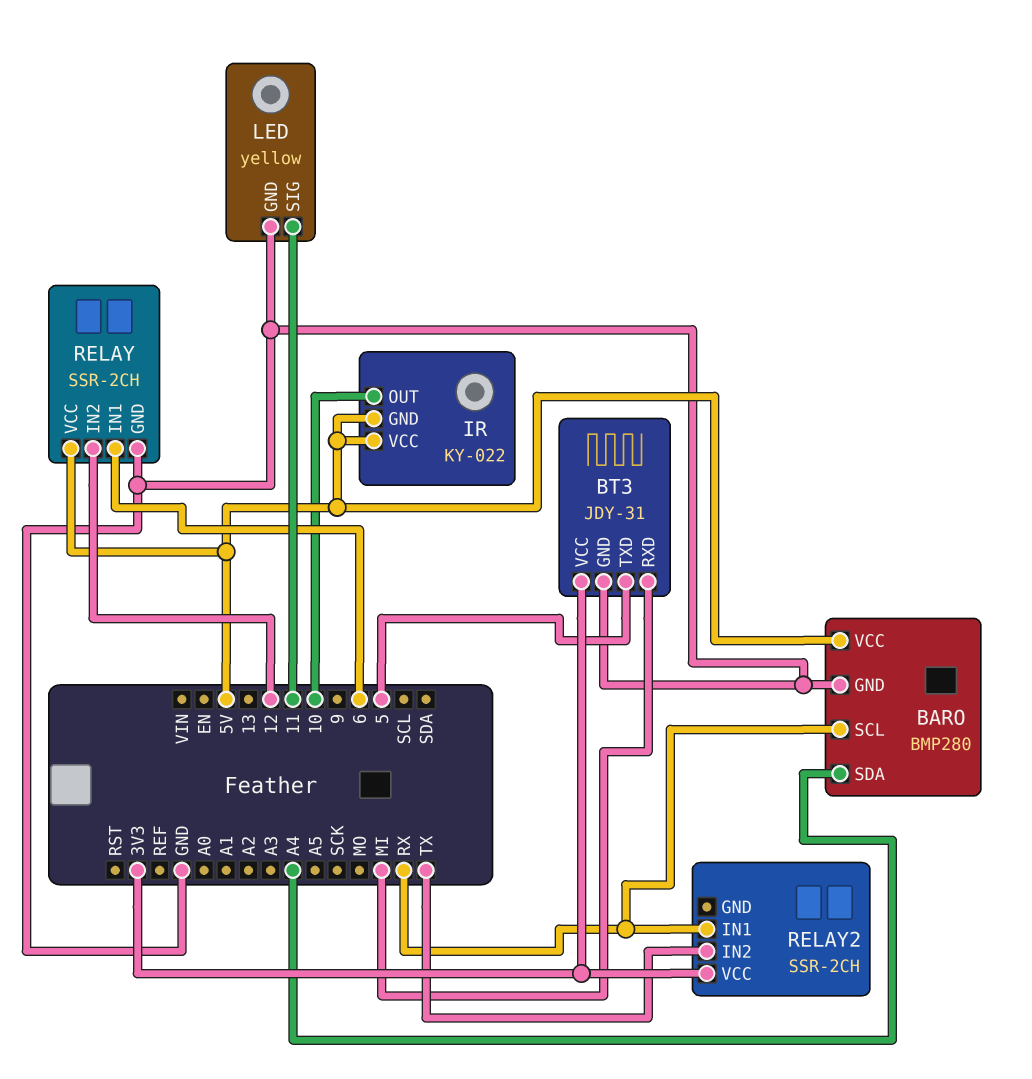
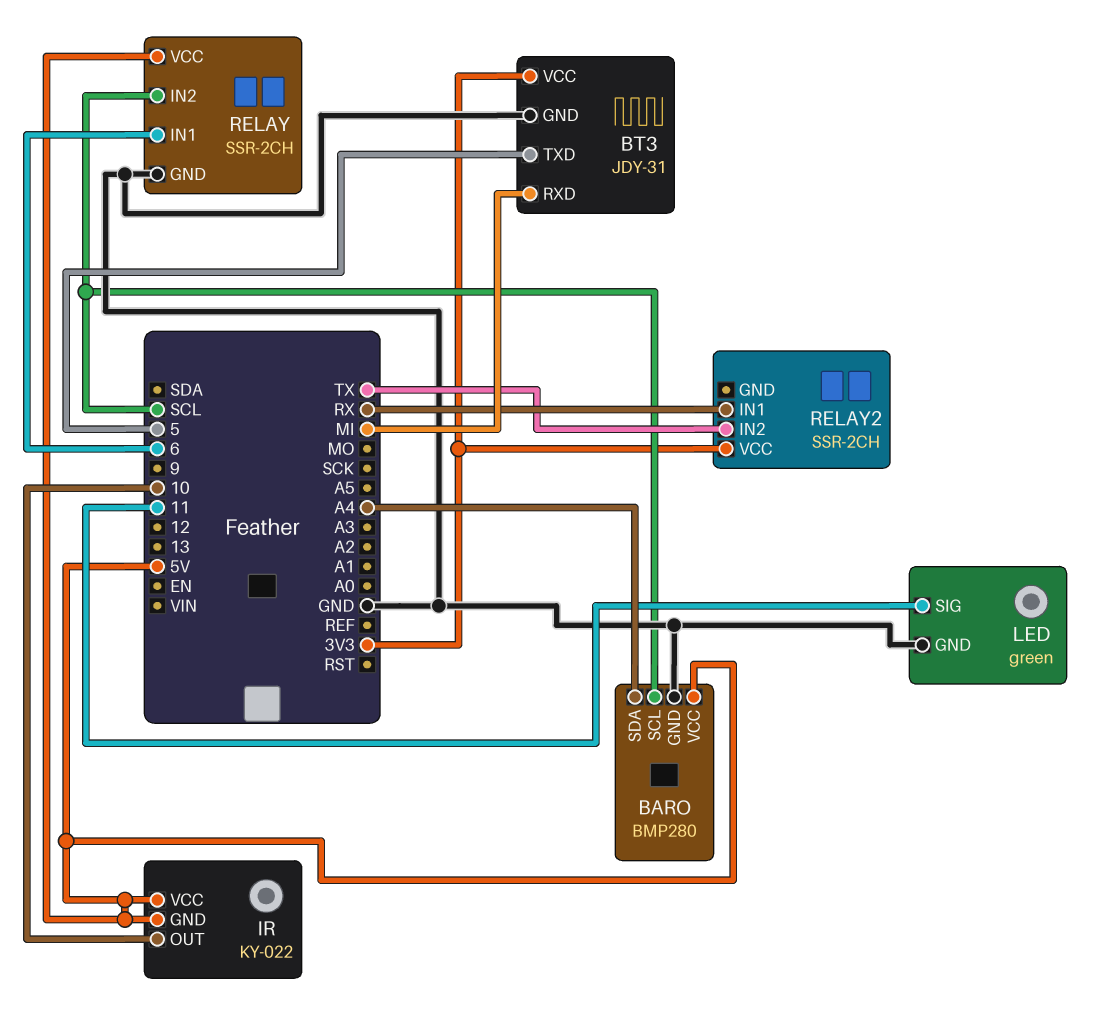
BARO pin SCL: RX -> SCL
LED: yellow -> green
RELAY pin IN2: 12 -> SCL

